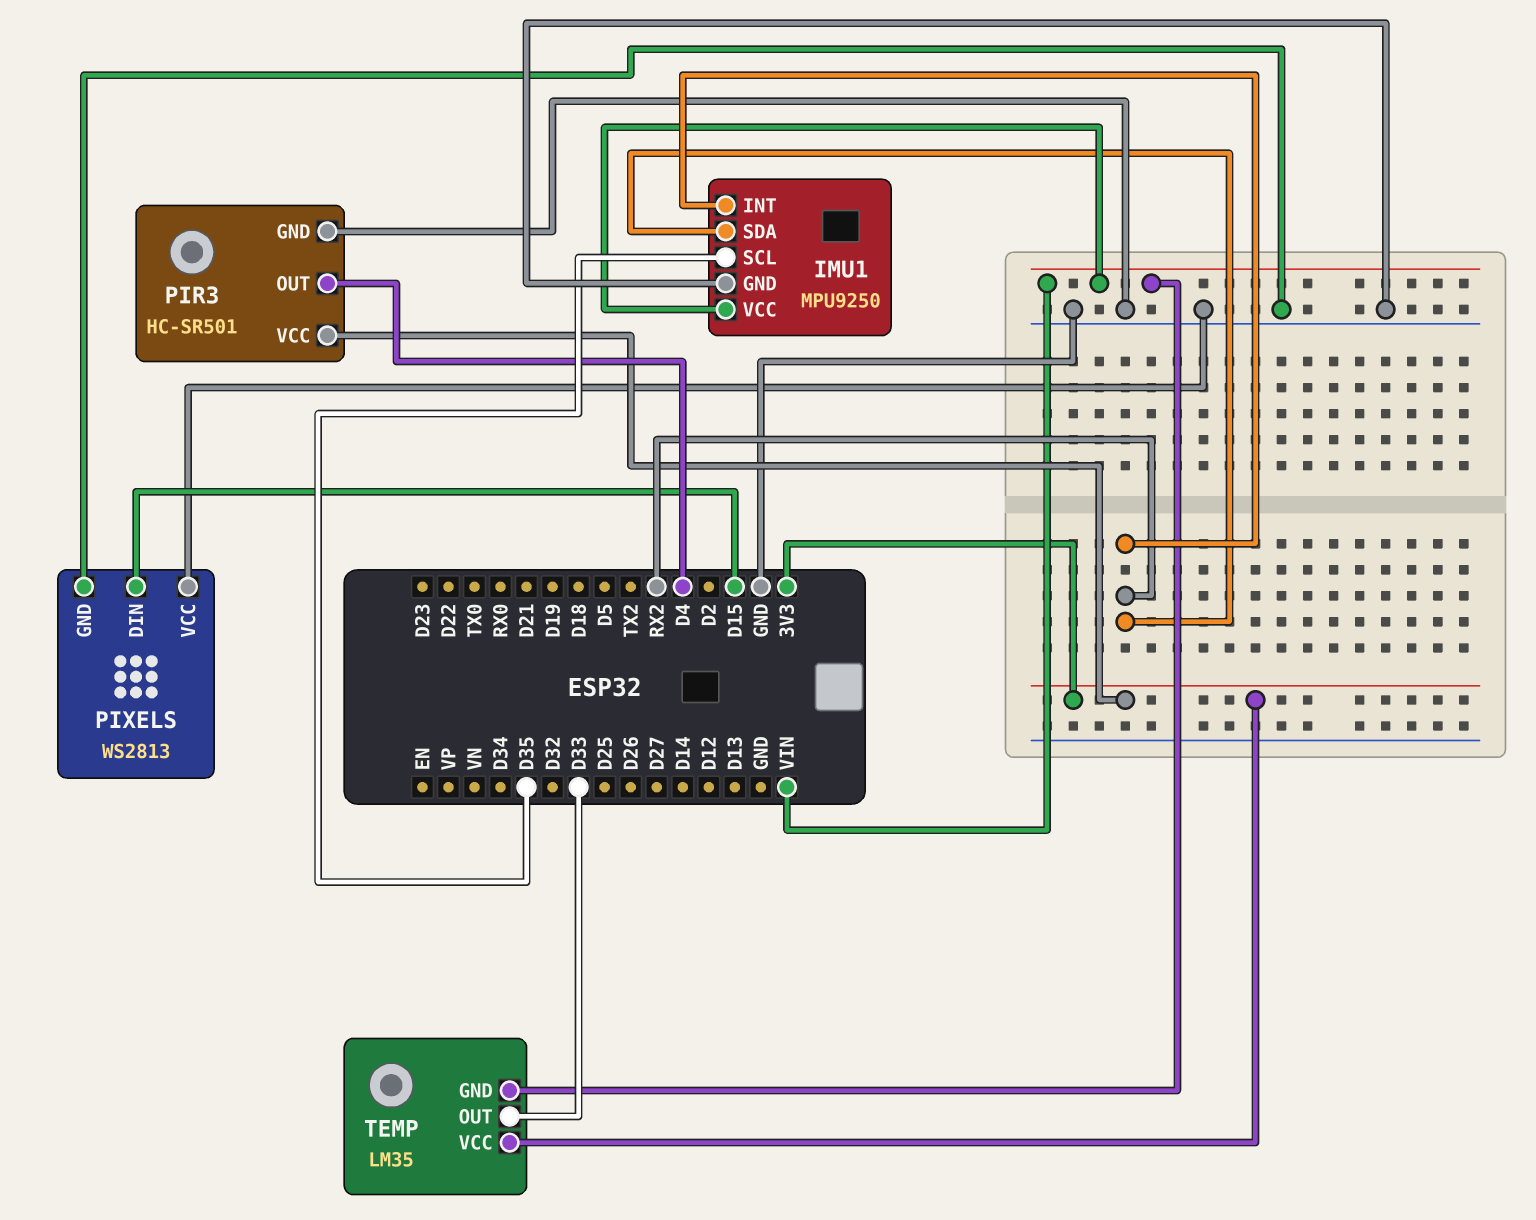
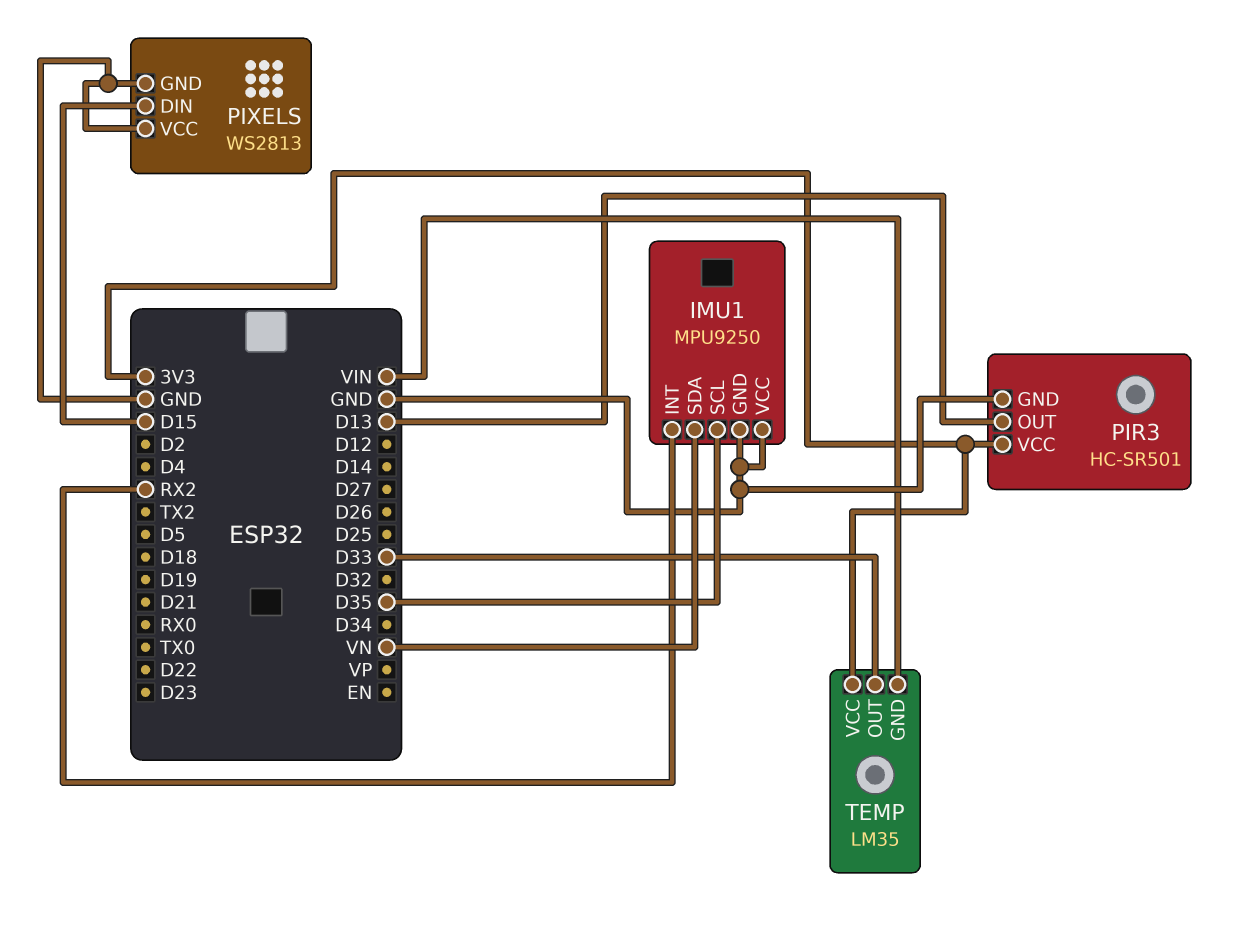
IMU1 pin SDA: RX2 -> VN
IMU1 pin VCC: VIN -> GND
PIR3 pin OUT: D4 -> D13

